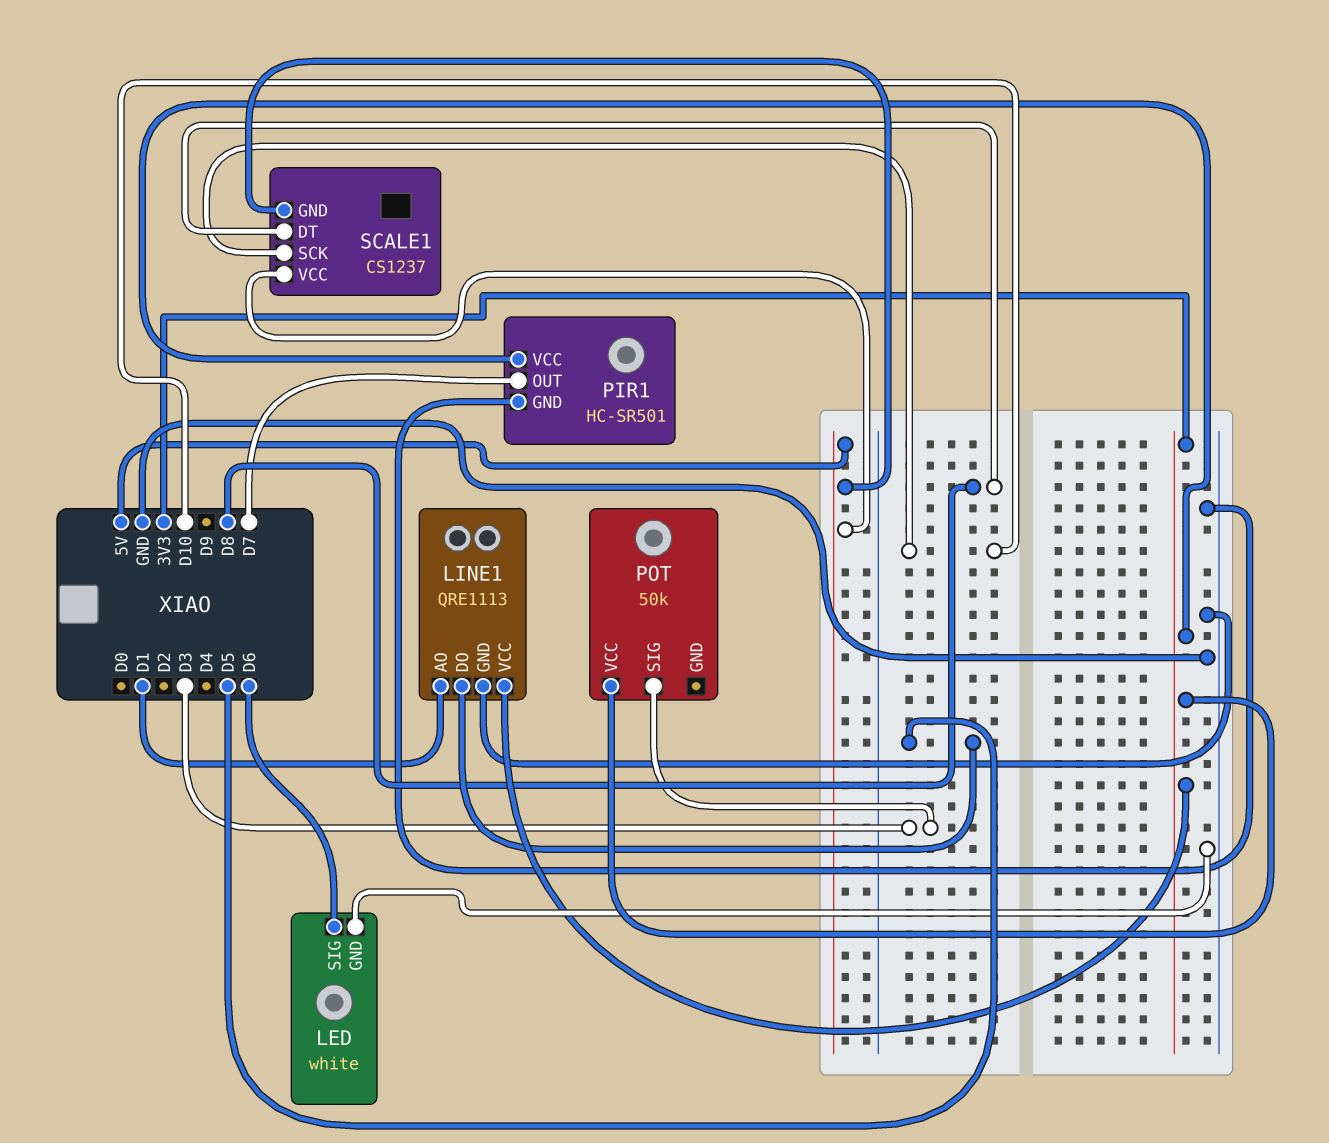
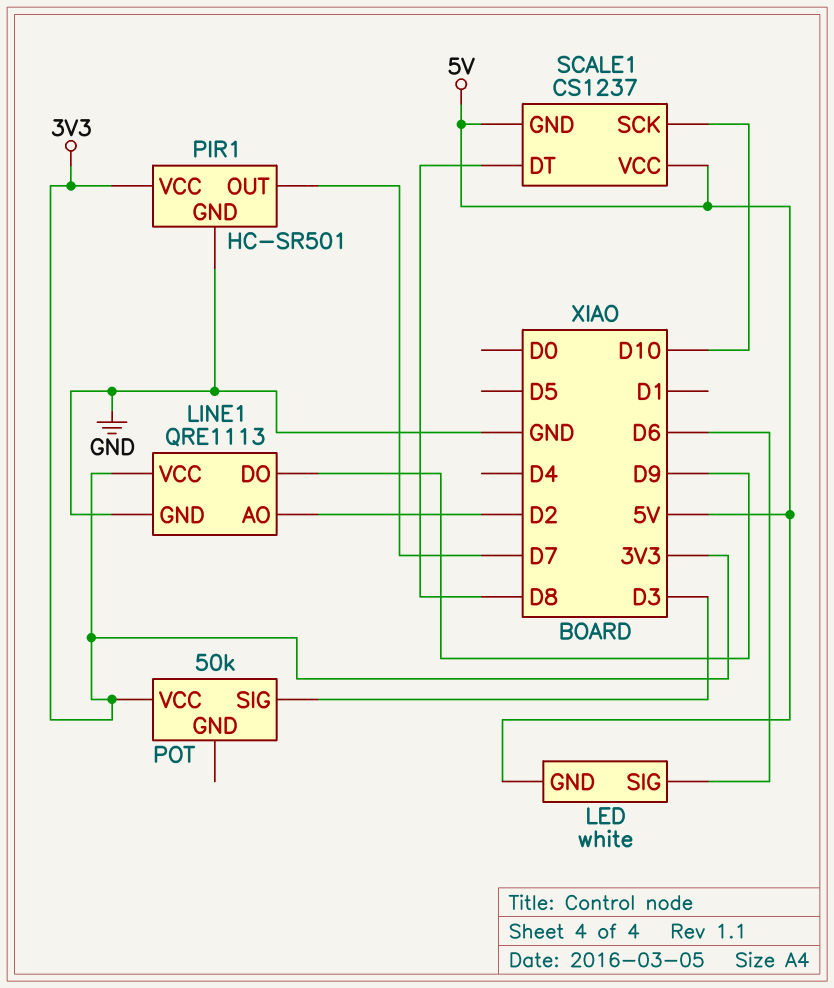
LED pin GND: GND -> 5V
LINE1 pin AO: D1 -> D2
LINE1 pin DO: D5 -> D9

